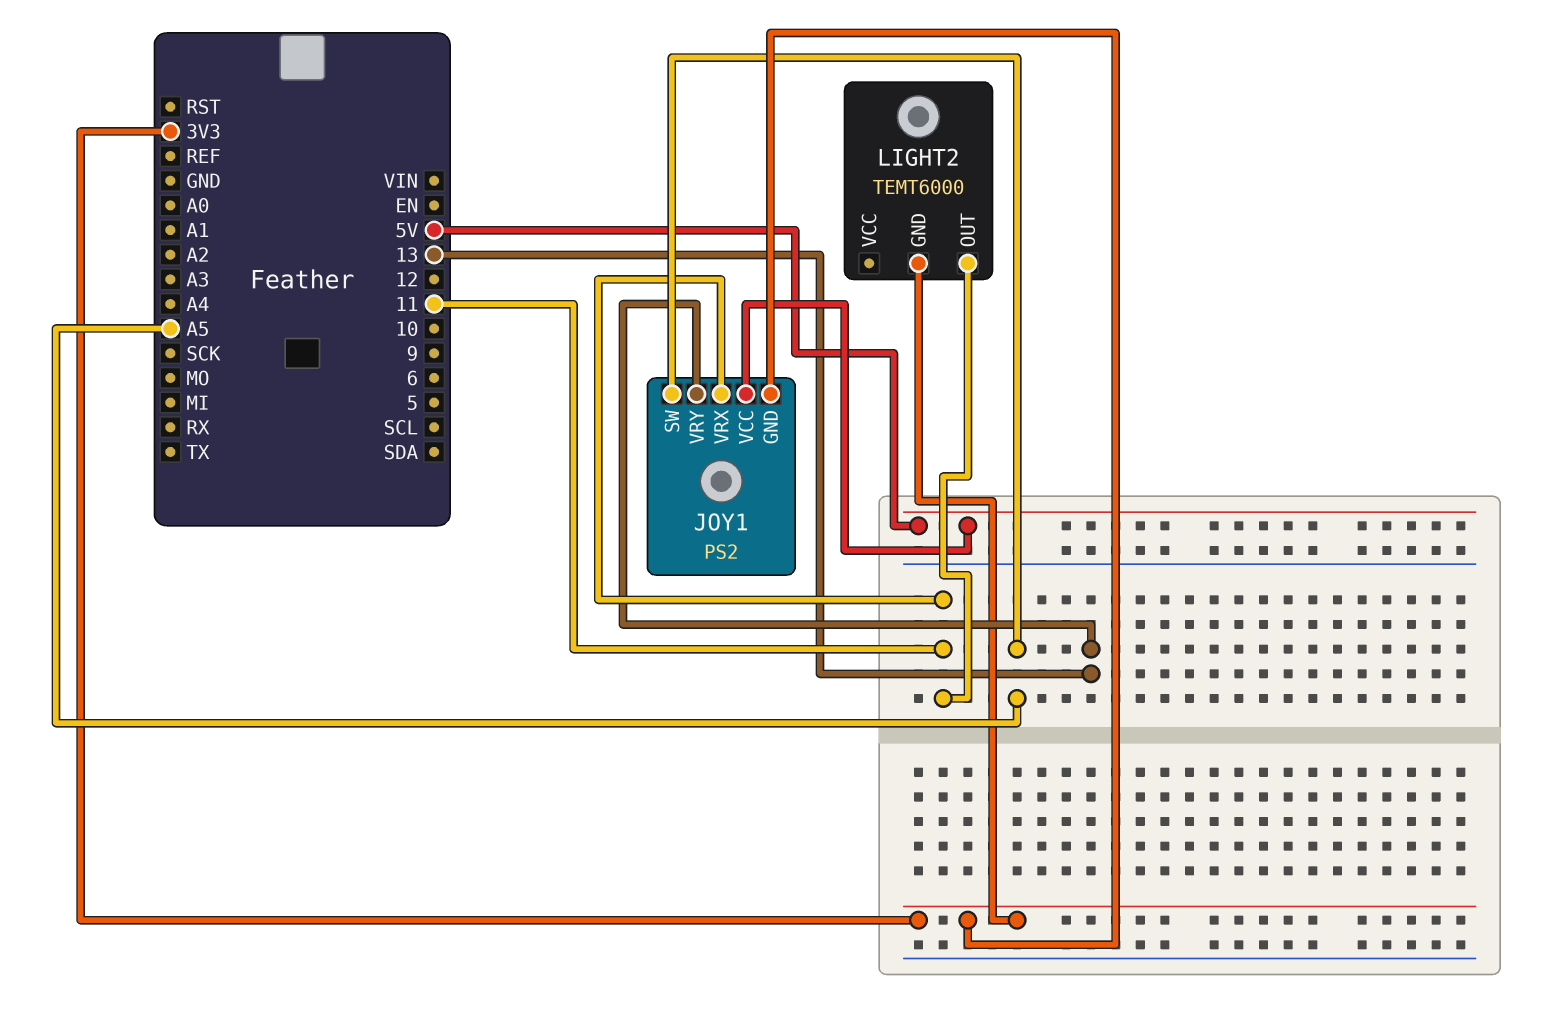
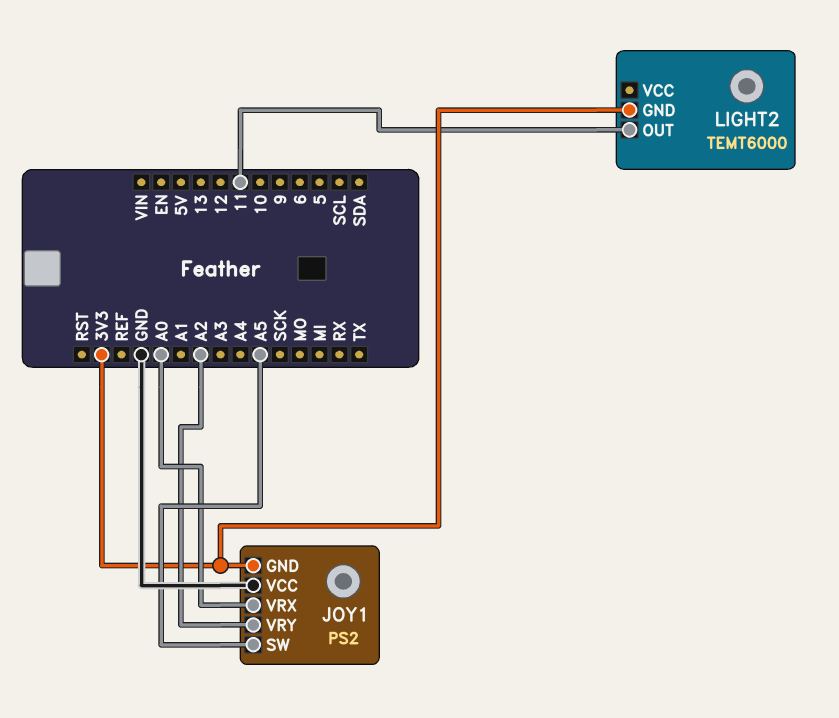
JOY1 pin VCC: 5V -> GND
JOY1 pin VRX: 11 -> A0
JOY1 pin VRY: 13 -> A2

